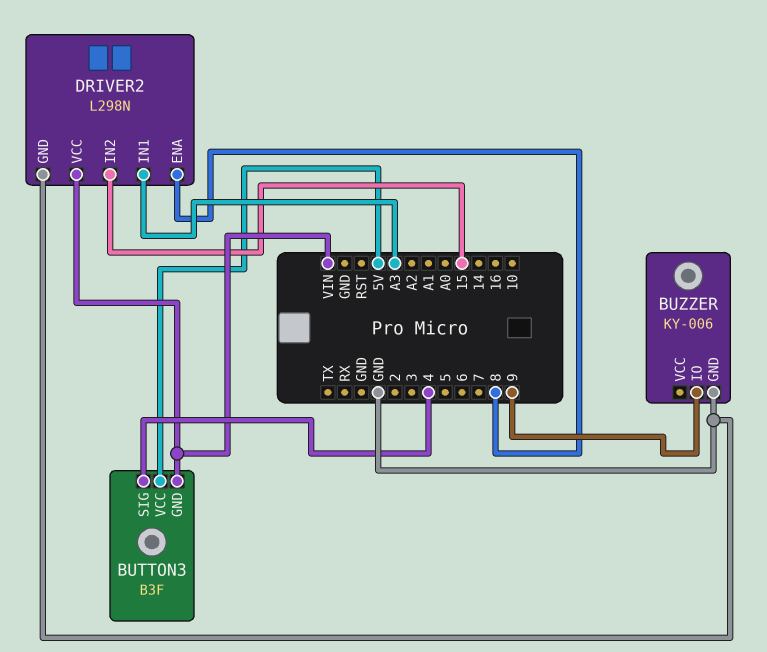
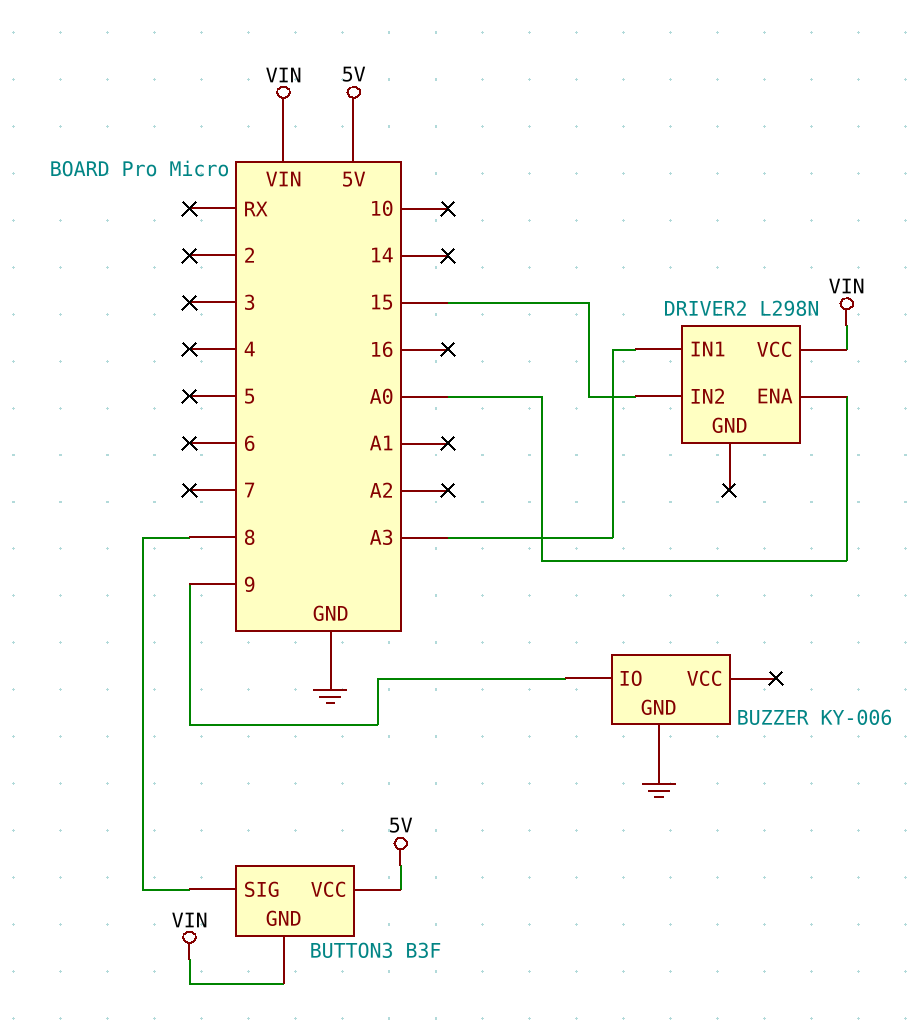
BUTTON3 pin SIG: 4 -> 8
DRIVER2 pin ENA: 8 -> A0
DRIVER2 pin GND: GND -> none

